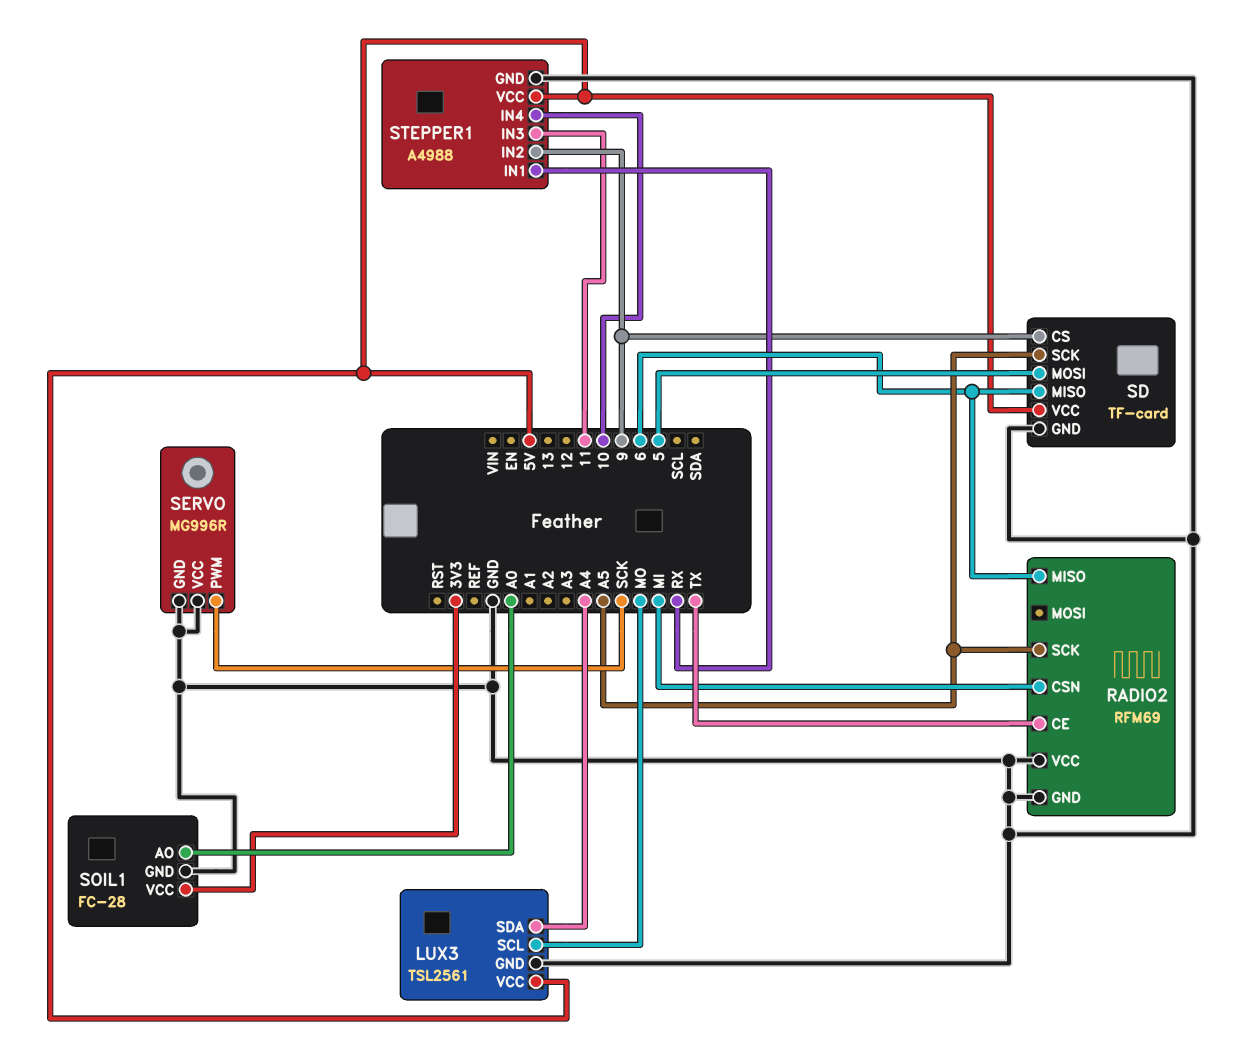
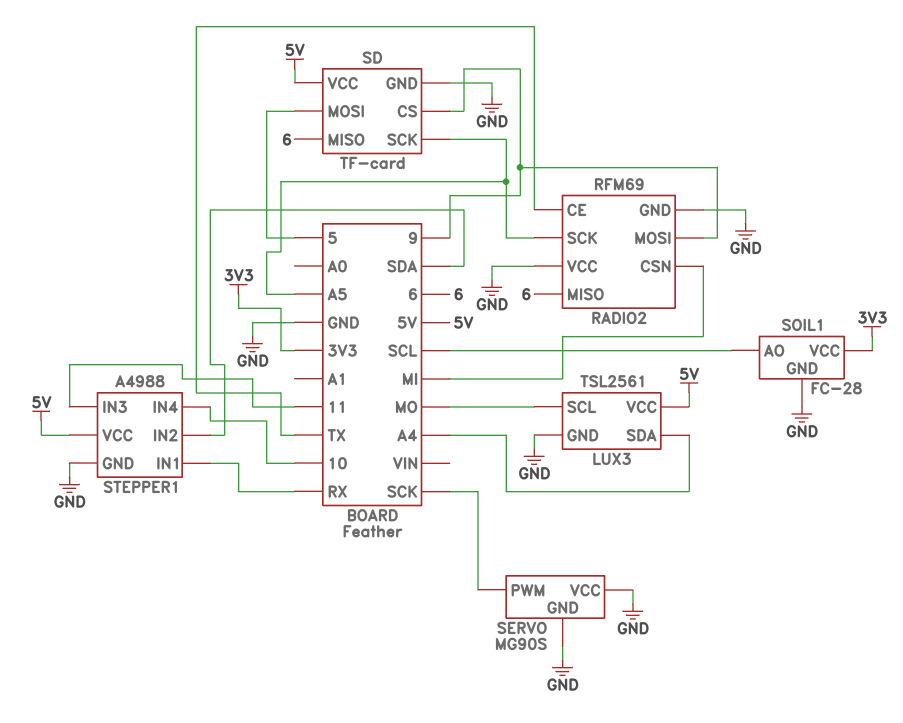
RADIO2 pin MOSI: none -> 9
SERVO: MG996R -> MG90S
SOIL1 pin AO: A0 -> SCL
STEPPER1 pin IN2: 9 -> SDA

